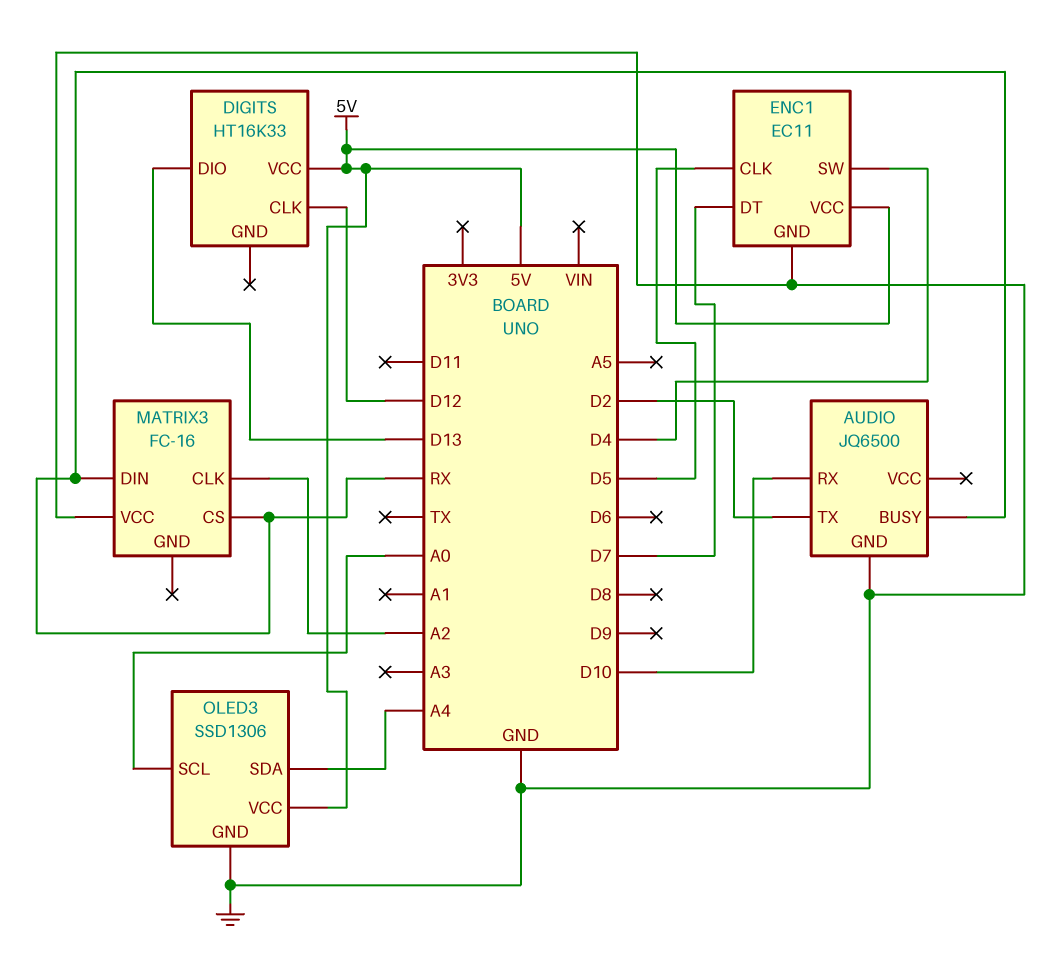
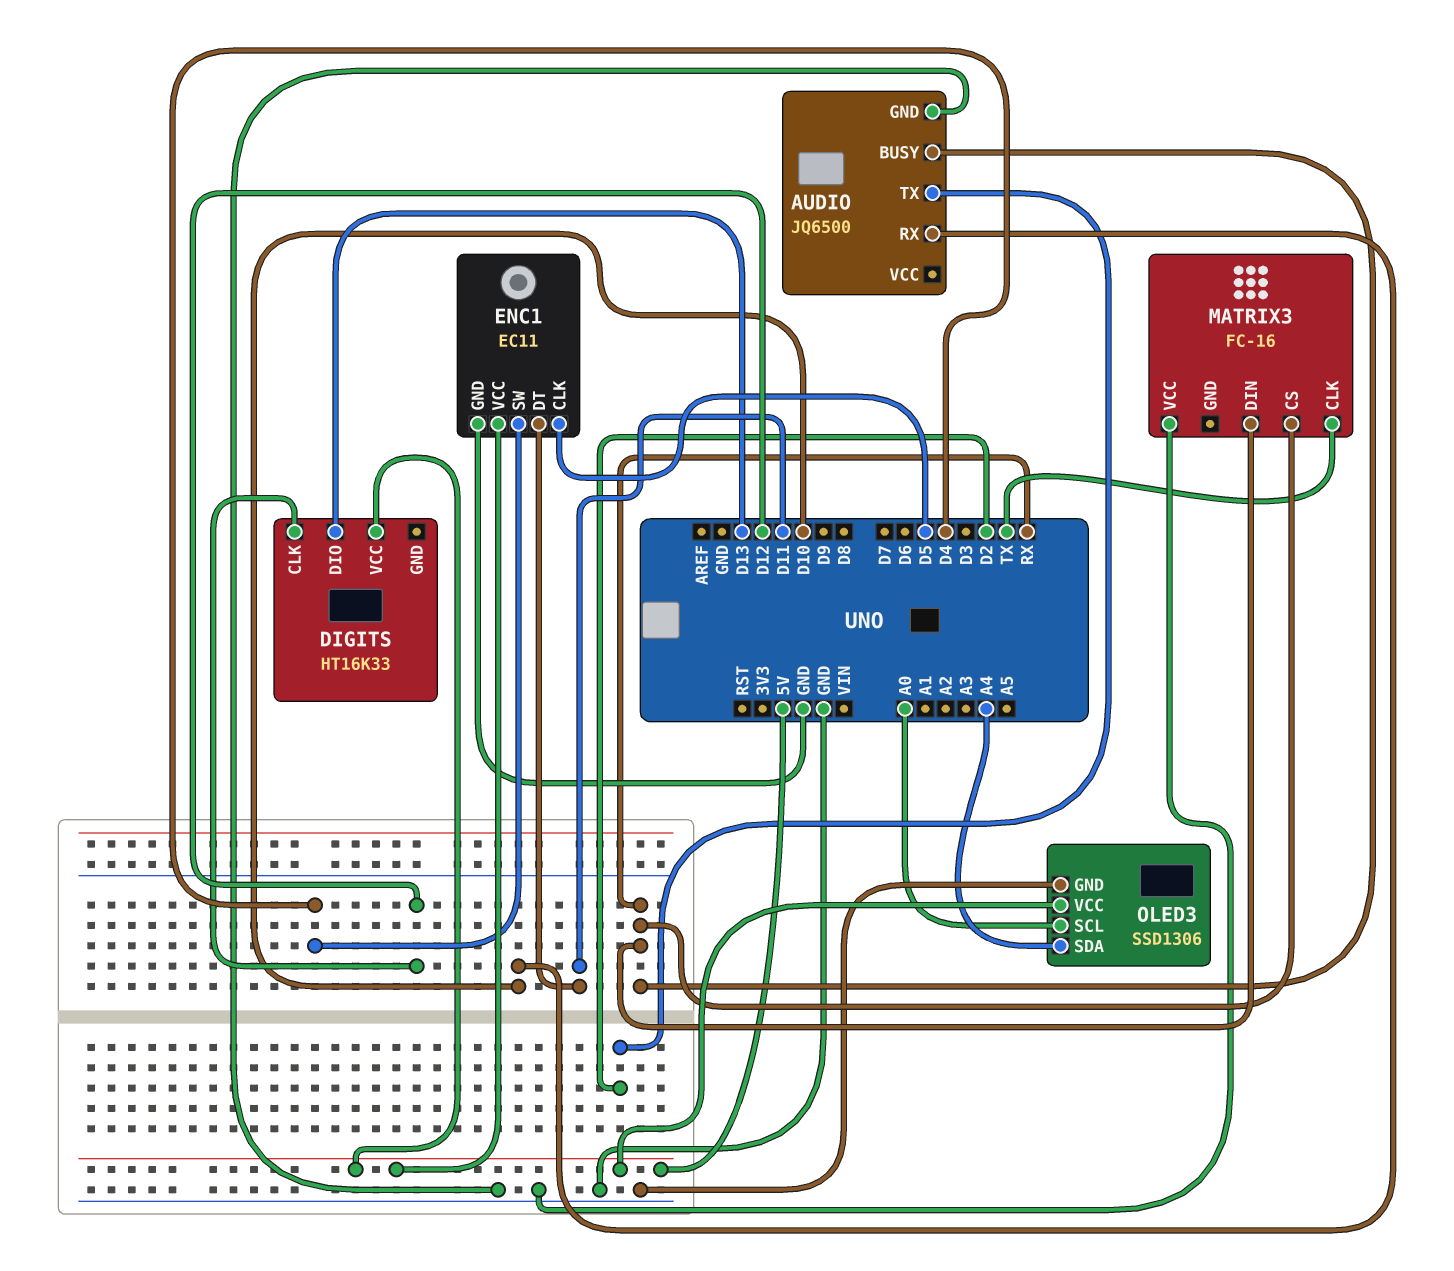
ENC1 pin DT: D7 -> D11
MATRIX3 pin CLK: A2 -> TX

